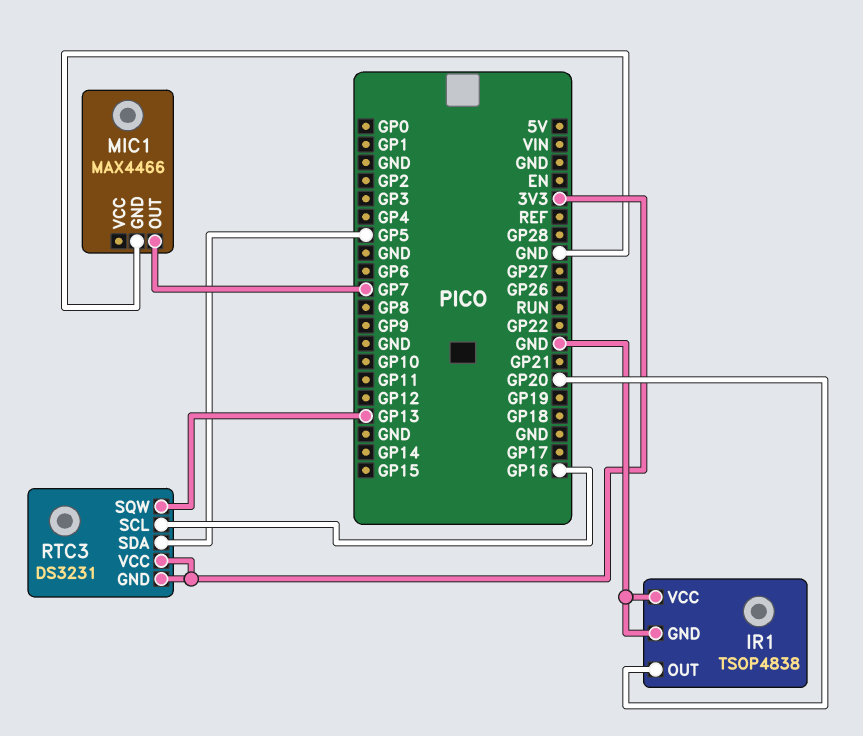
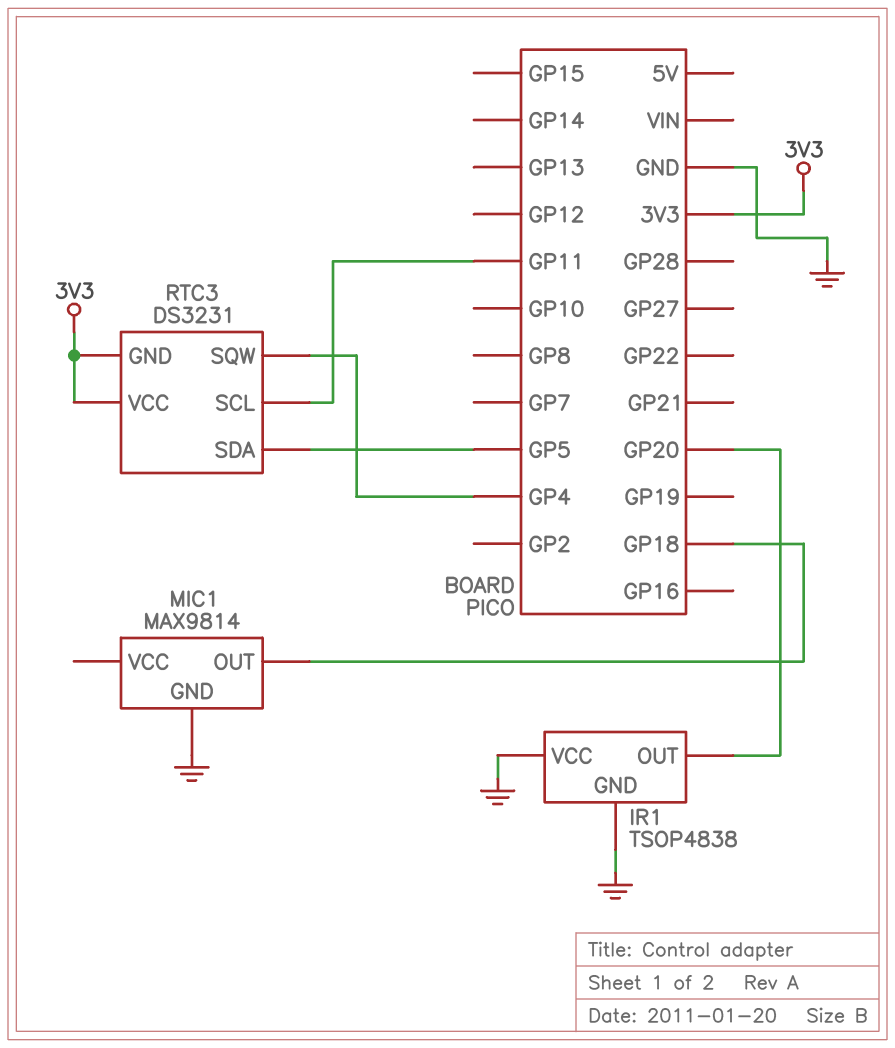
MIC1: MAX4466 -> MAX9814
MIC1 pin OUT: GP7 -> GP18
RTC3 pin SCL: GP16 -> GP11
RTC3 pin SQW: GP13 -> GP4

